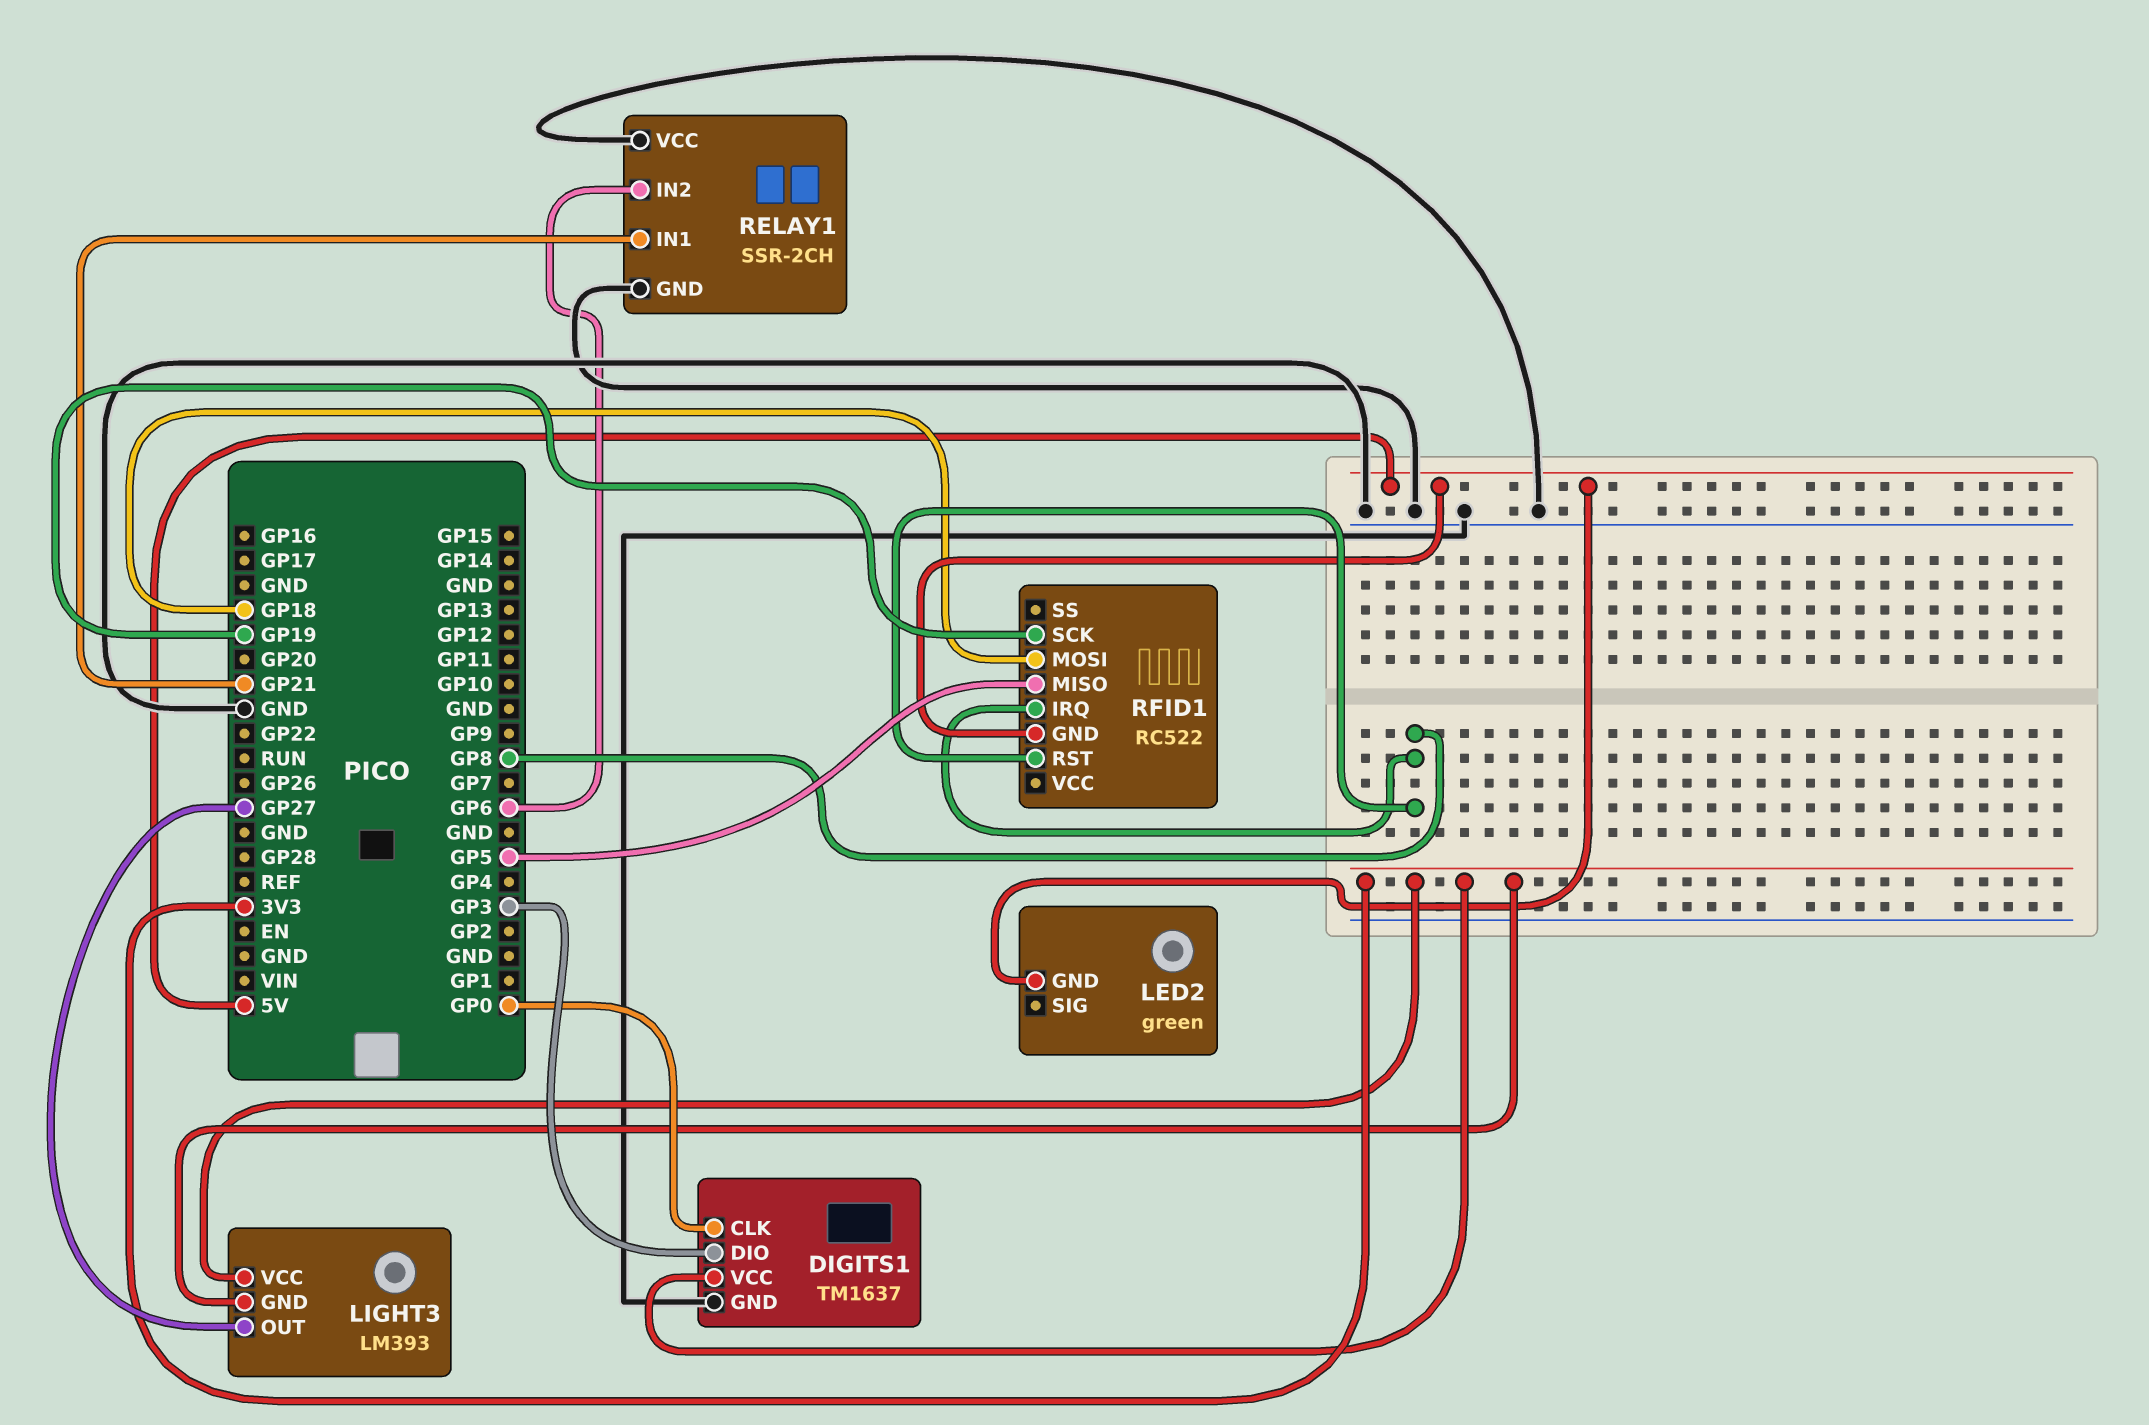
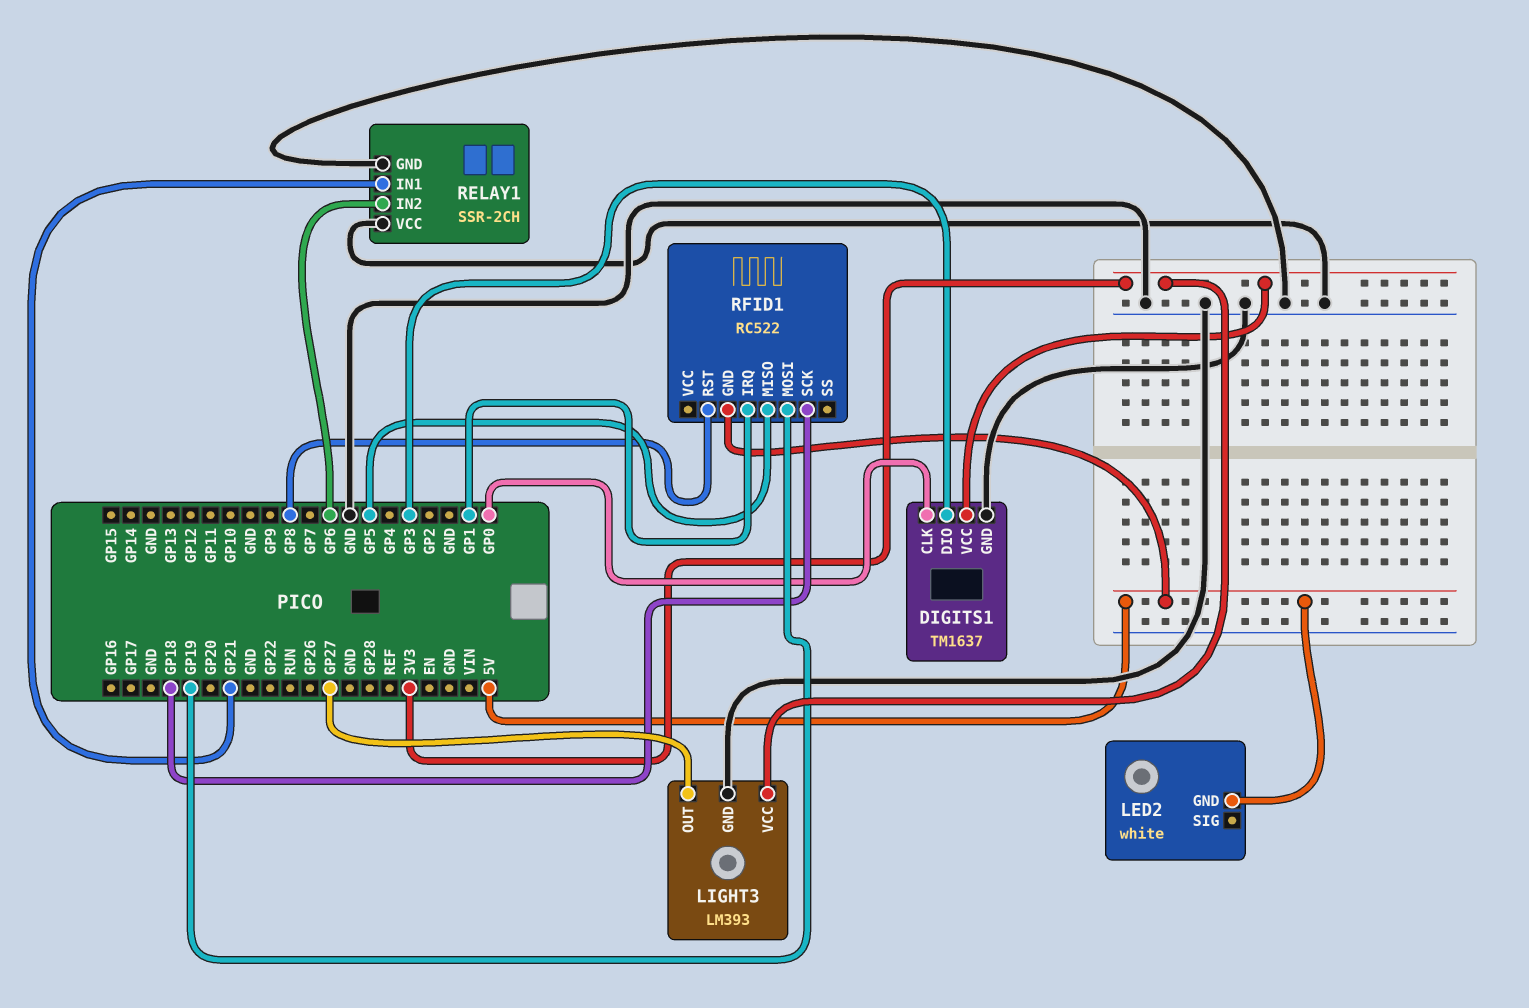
LED2: green -> white
LIGHT3 pin GND: 3V3 -> GND
RFID1 pin IRQ: GP8 -> GP1
RFID1 pin MOSI: GP18 -> GP19
RFID1 pin SCK: GP19 -> GP18

